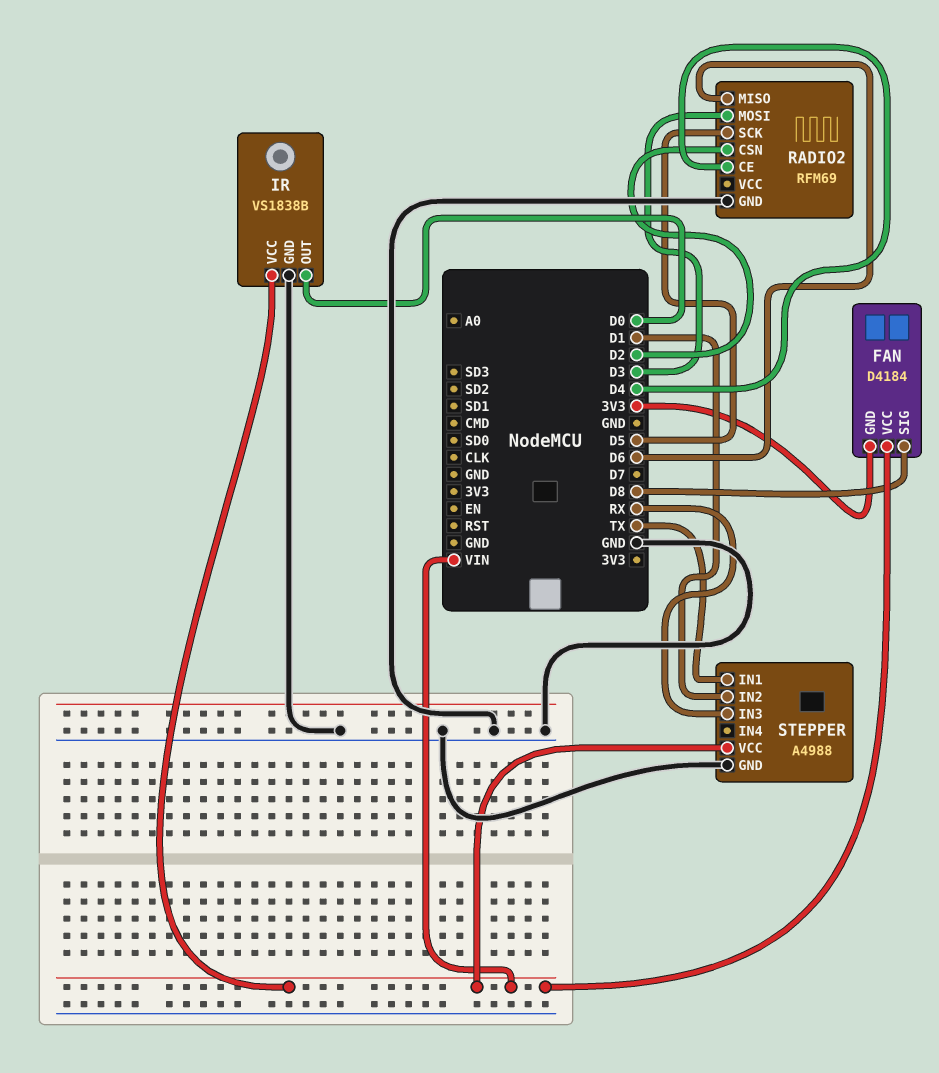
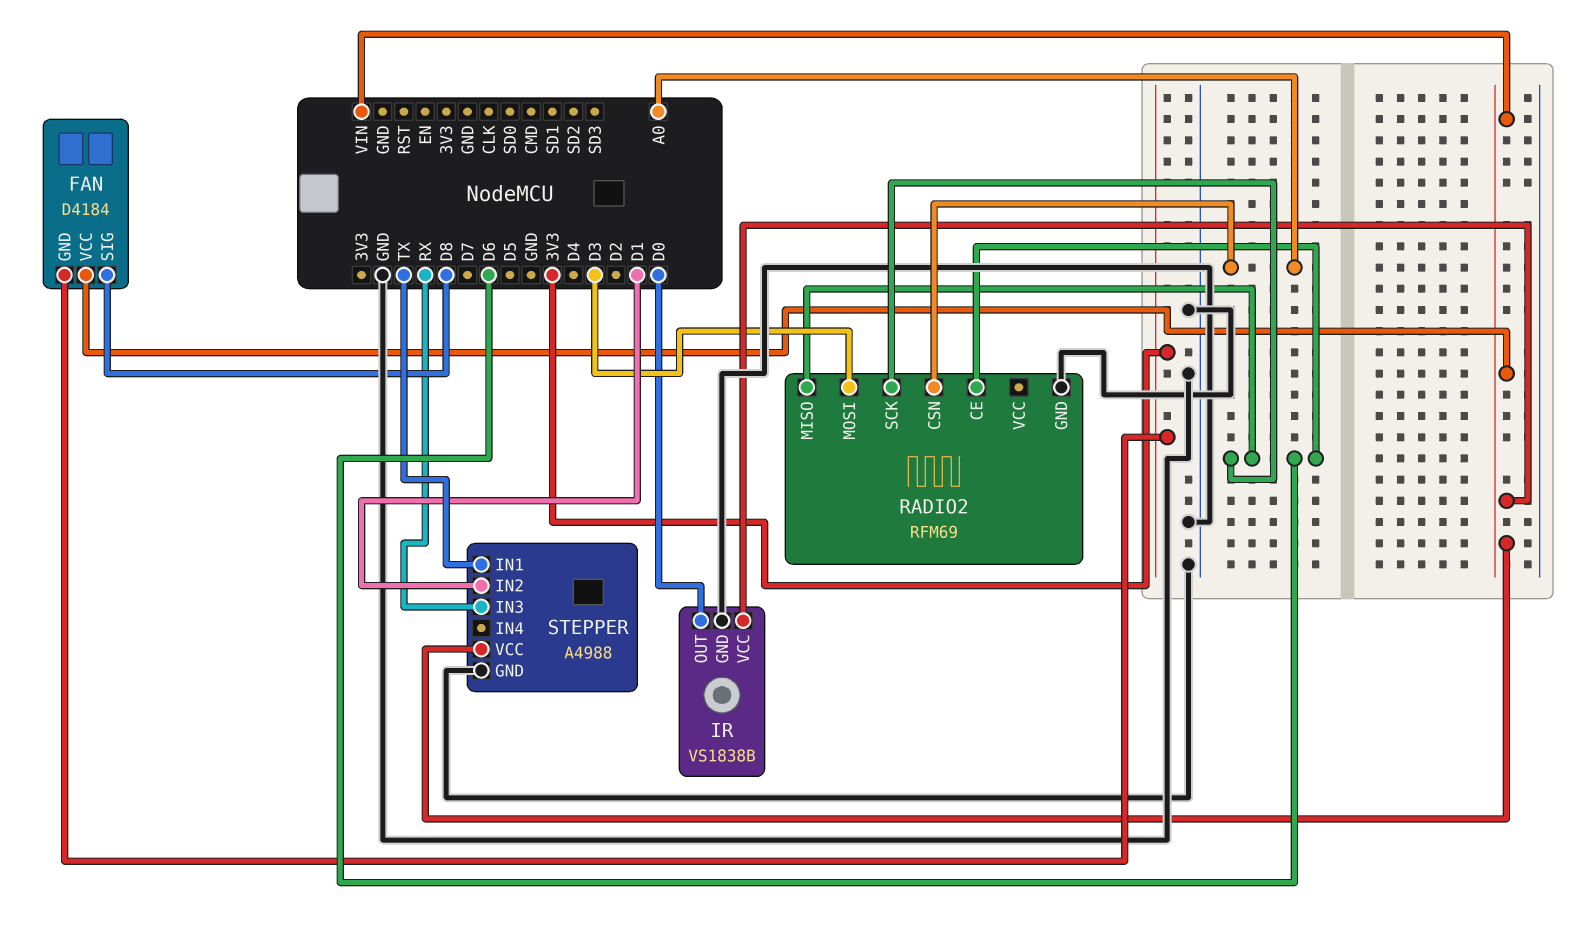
RADIO2 pin CE: D4 -> D6
RADIO2 pin CSN: D2 -> A0
RADIO2 pin SCK: D5 -> D6

